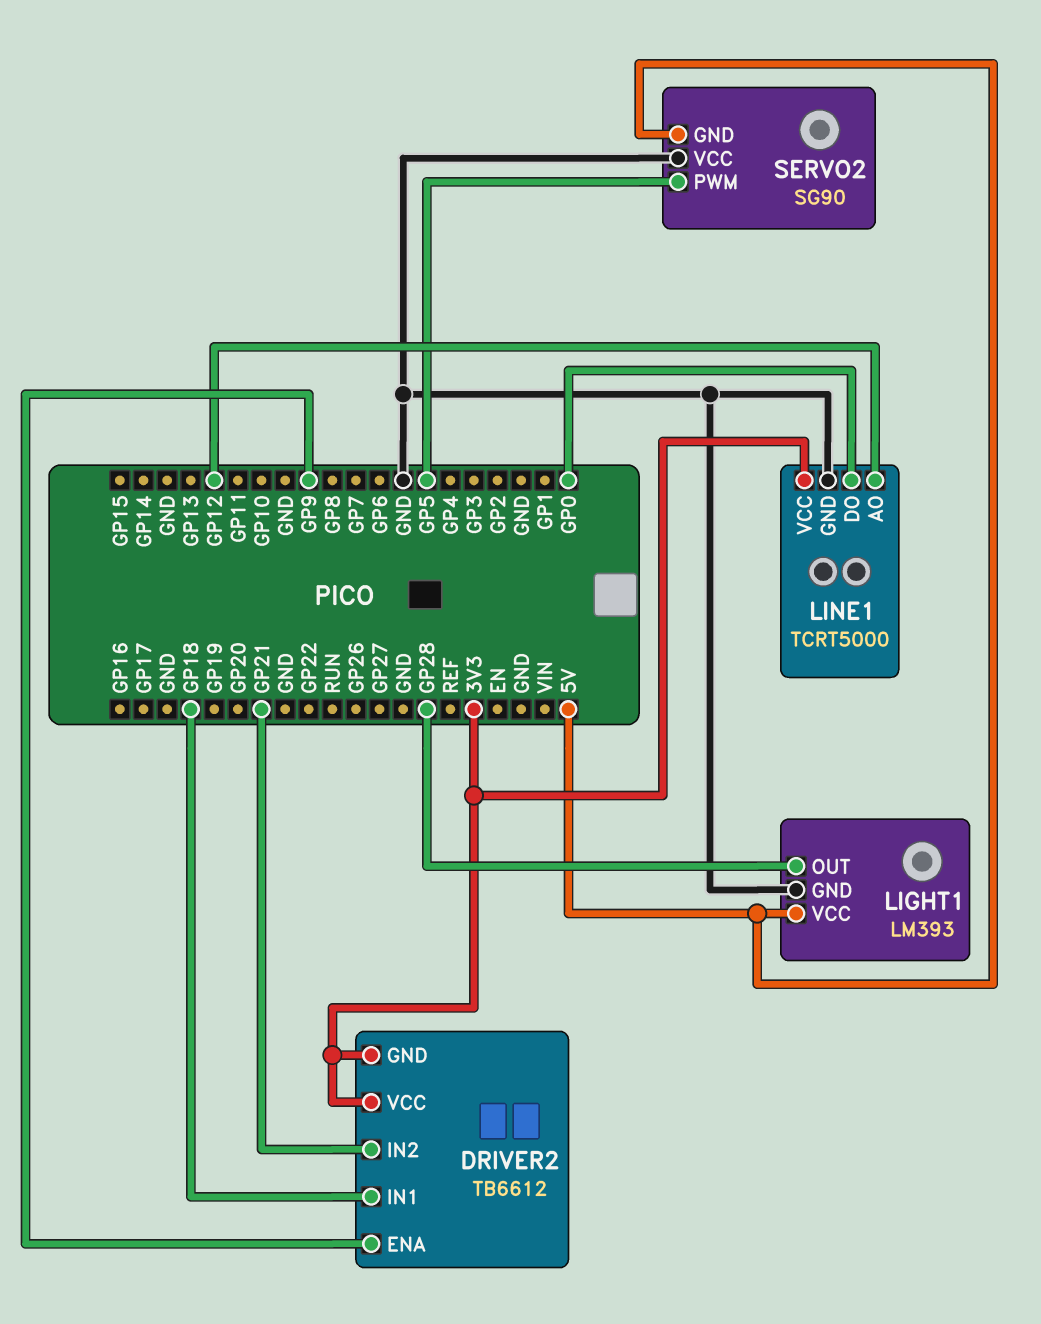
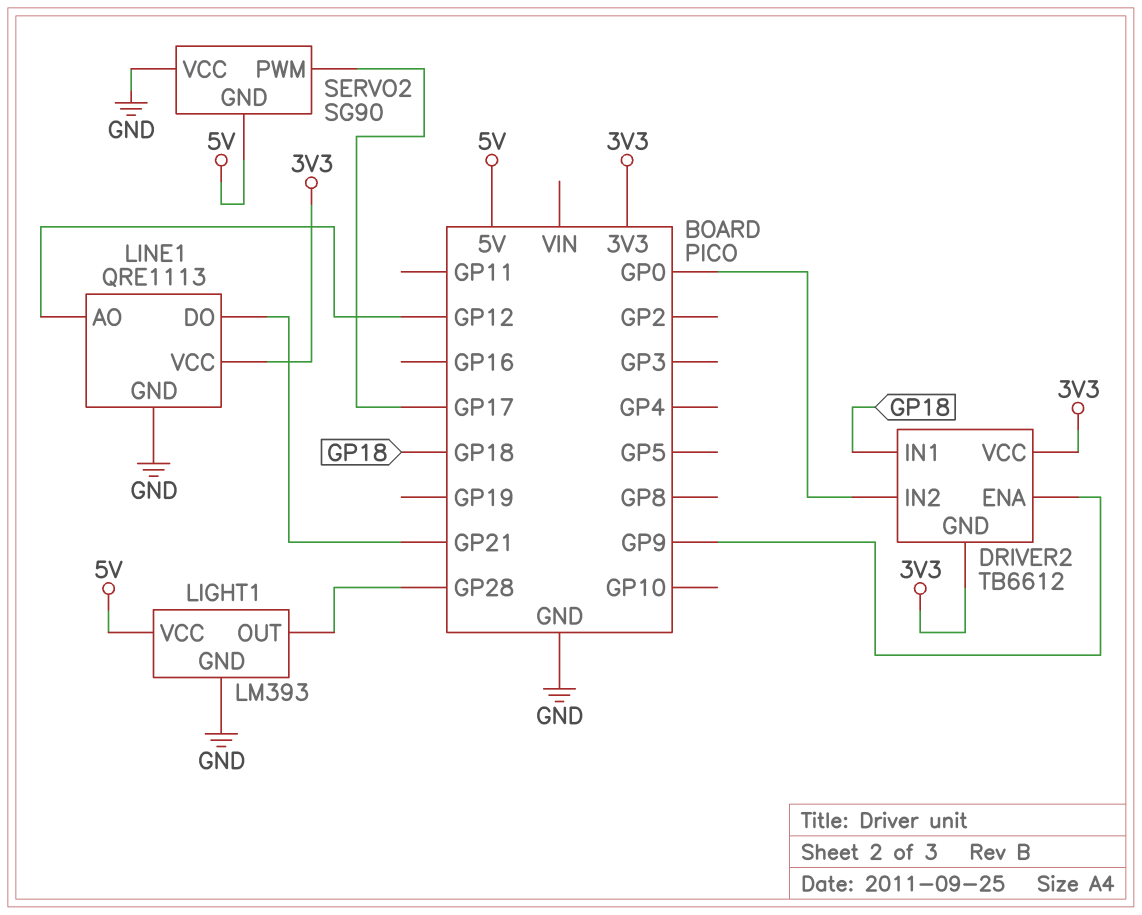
DRIVER2 pin IN2: GP21 -> GP0
LINE1: TCRT5000 -> QRE1113
LINE1 pin DO: GP0 -> GP21
SERVO2 pin PWM: GP5 -> GP17

